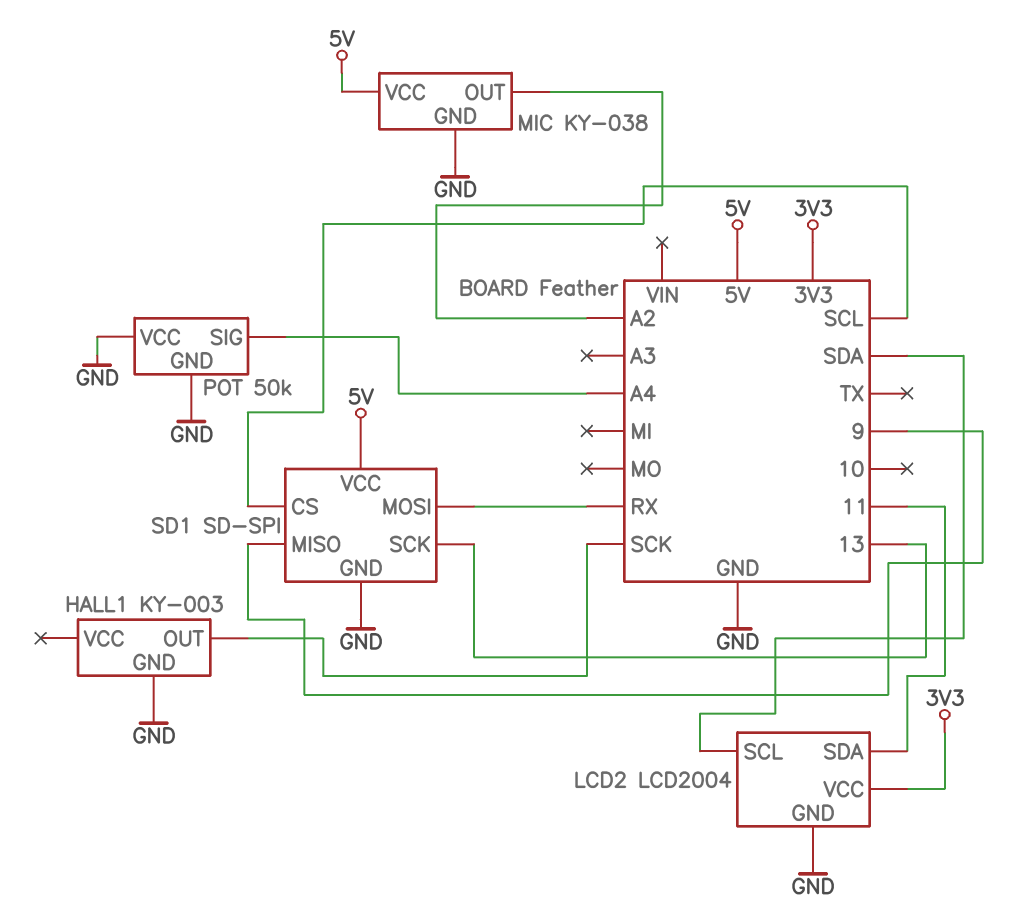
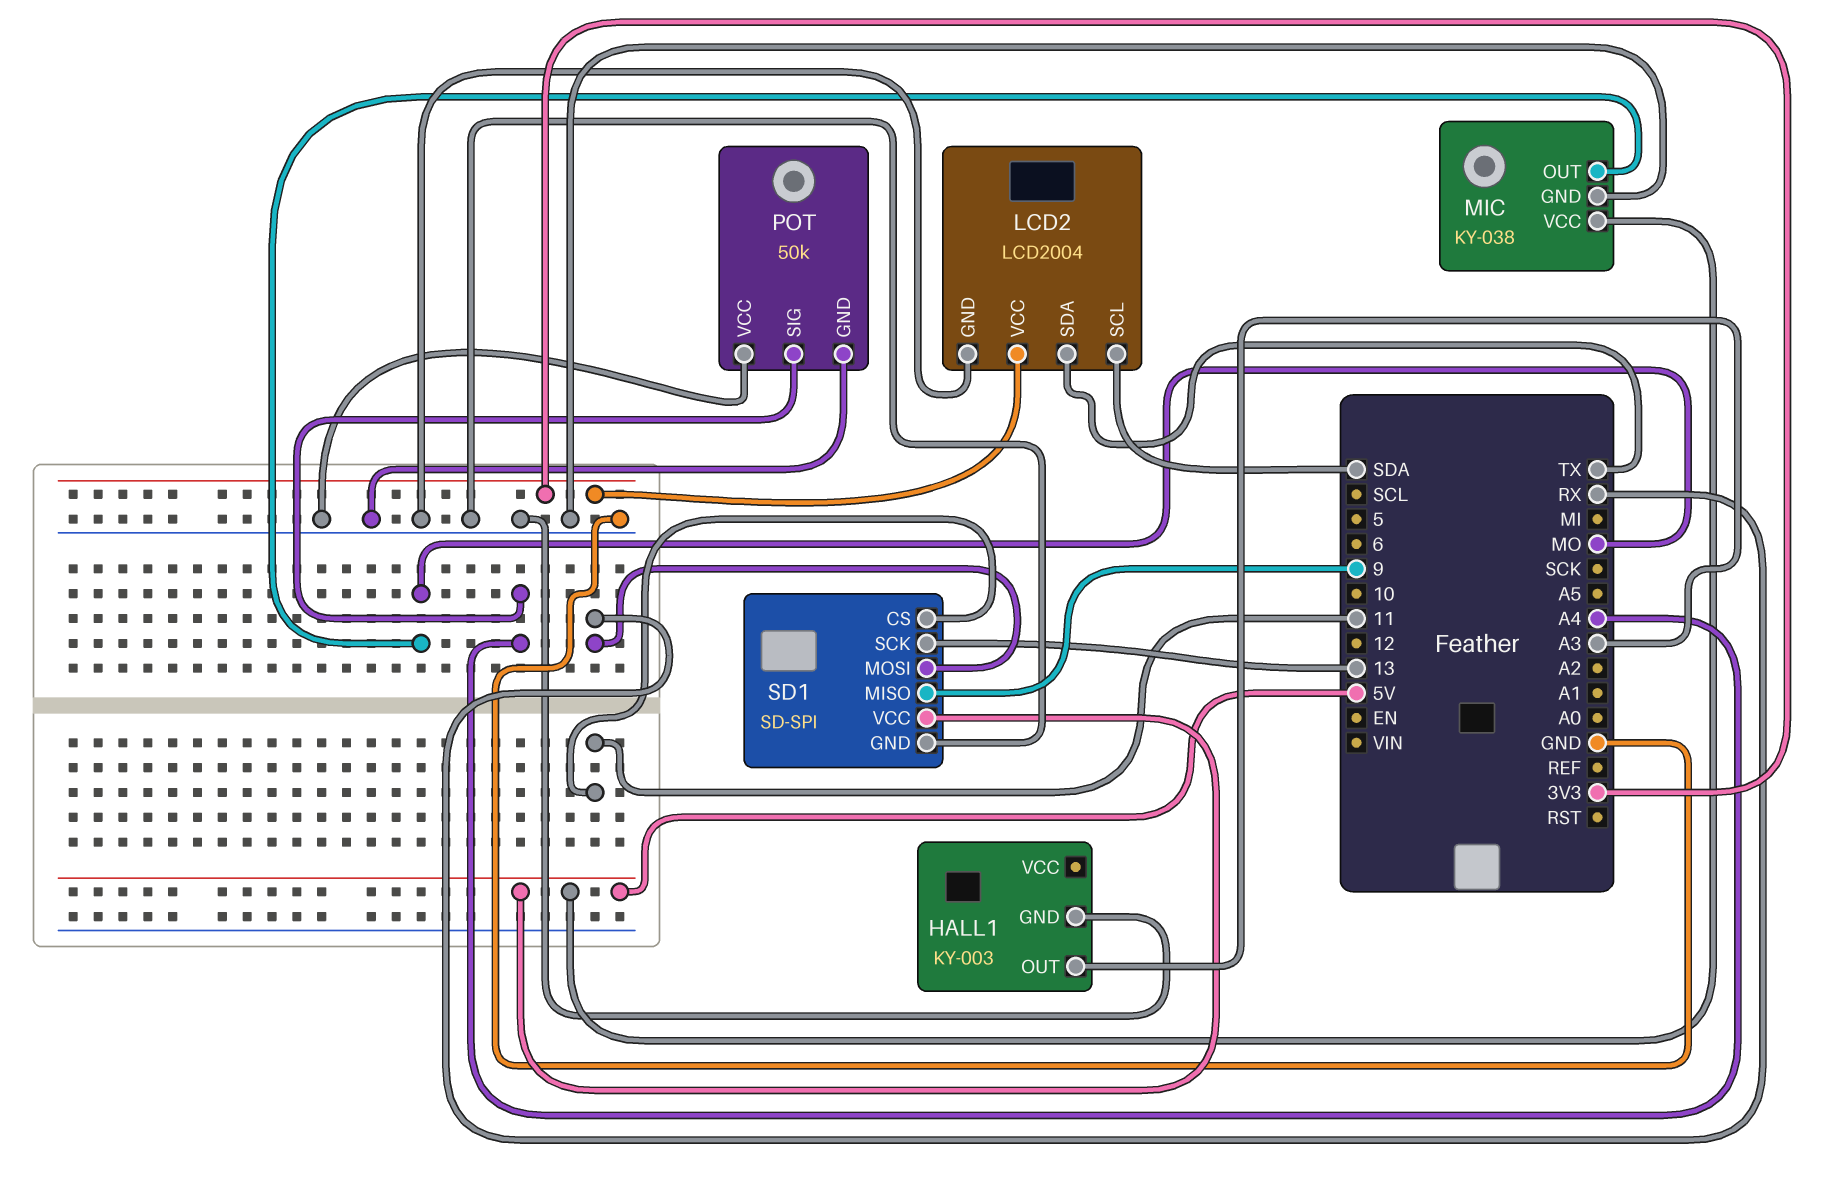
HALL1 pin OUT: SCK -> A3
LCD2 pin SDA: 11 -> TX
MIC pin OUT: A2 -> MO
SD1 pin CS: SCL -> 11

